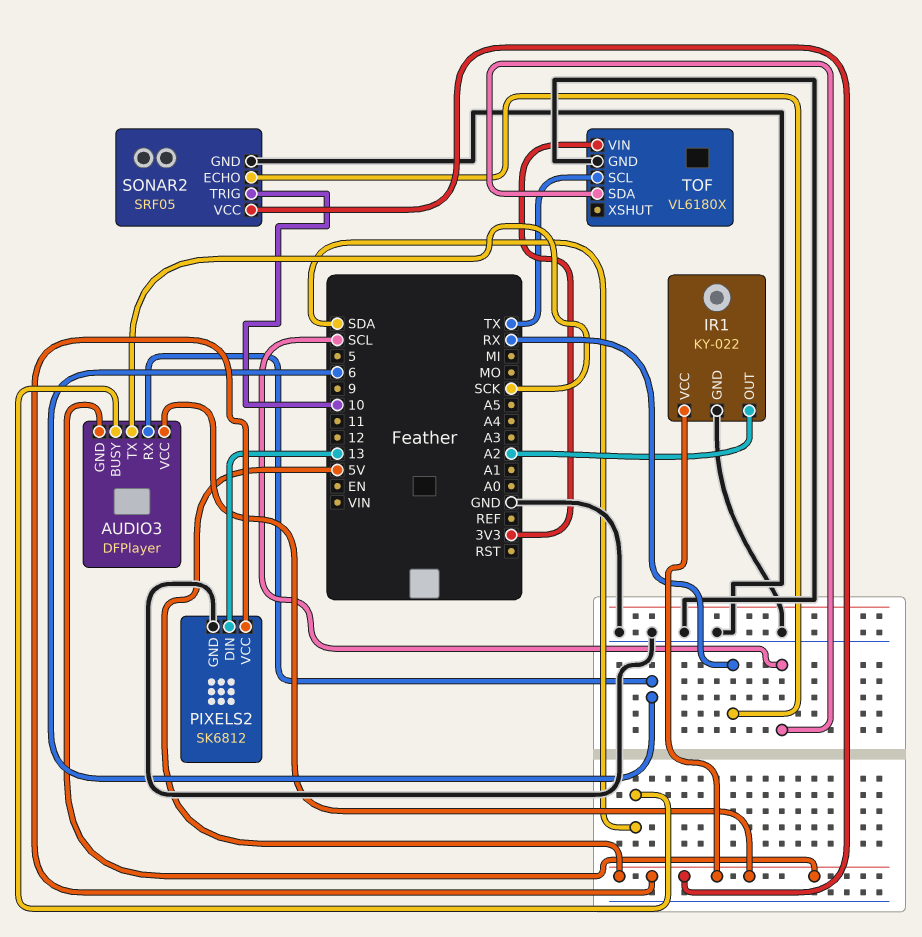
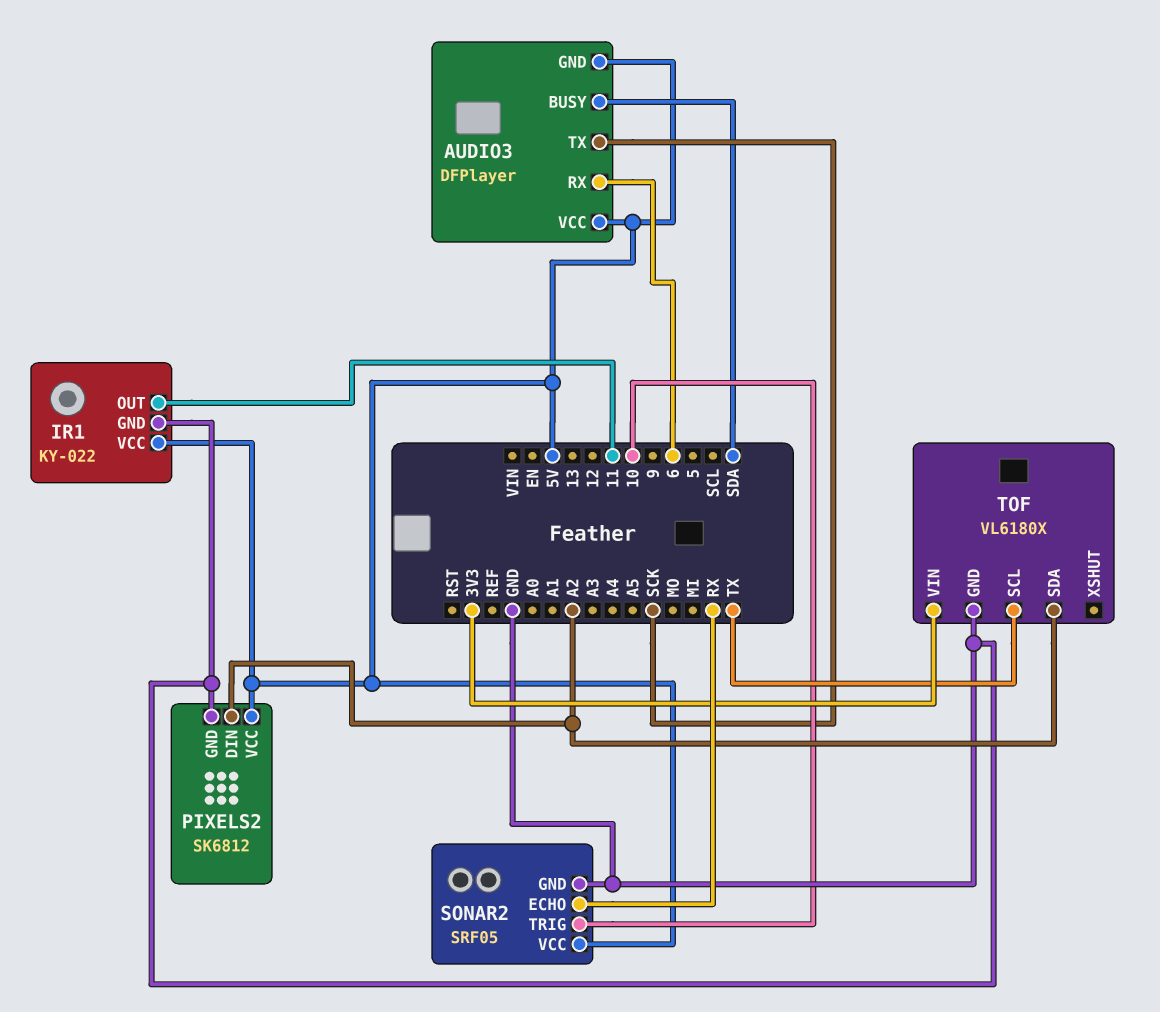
IR1 pin OUT: A2 -> 11
PIXELS2 pin DIN: 13 -> A2
TOF pin SDA: SCL -> A2

